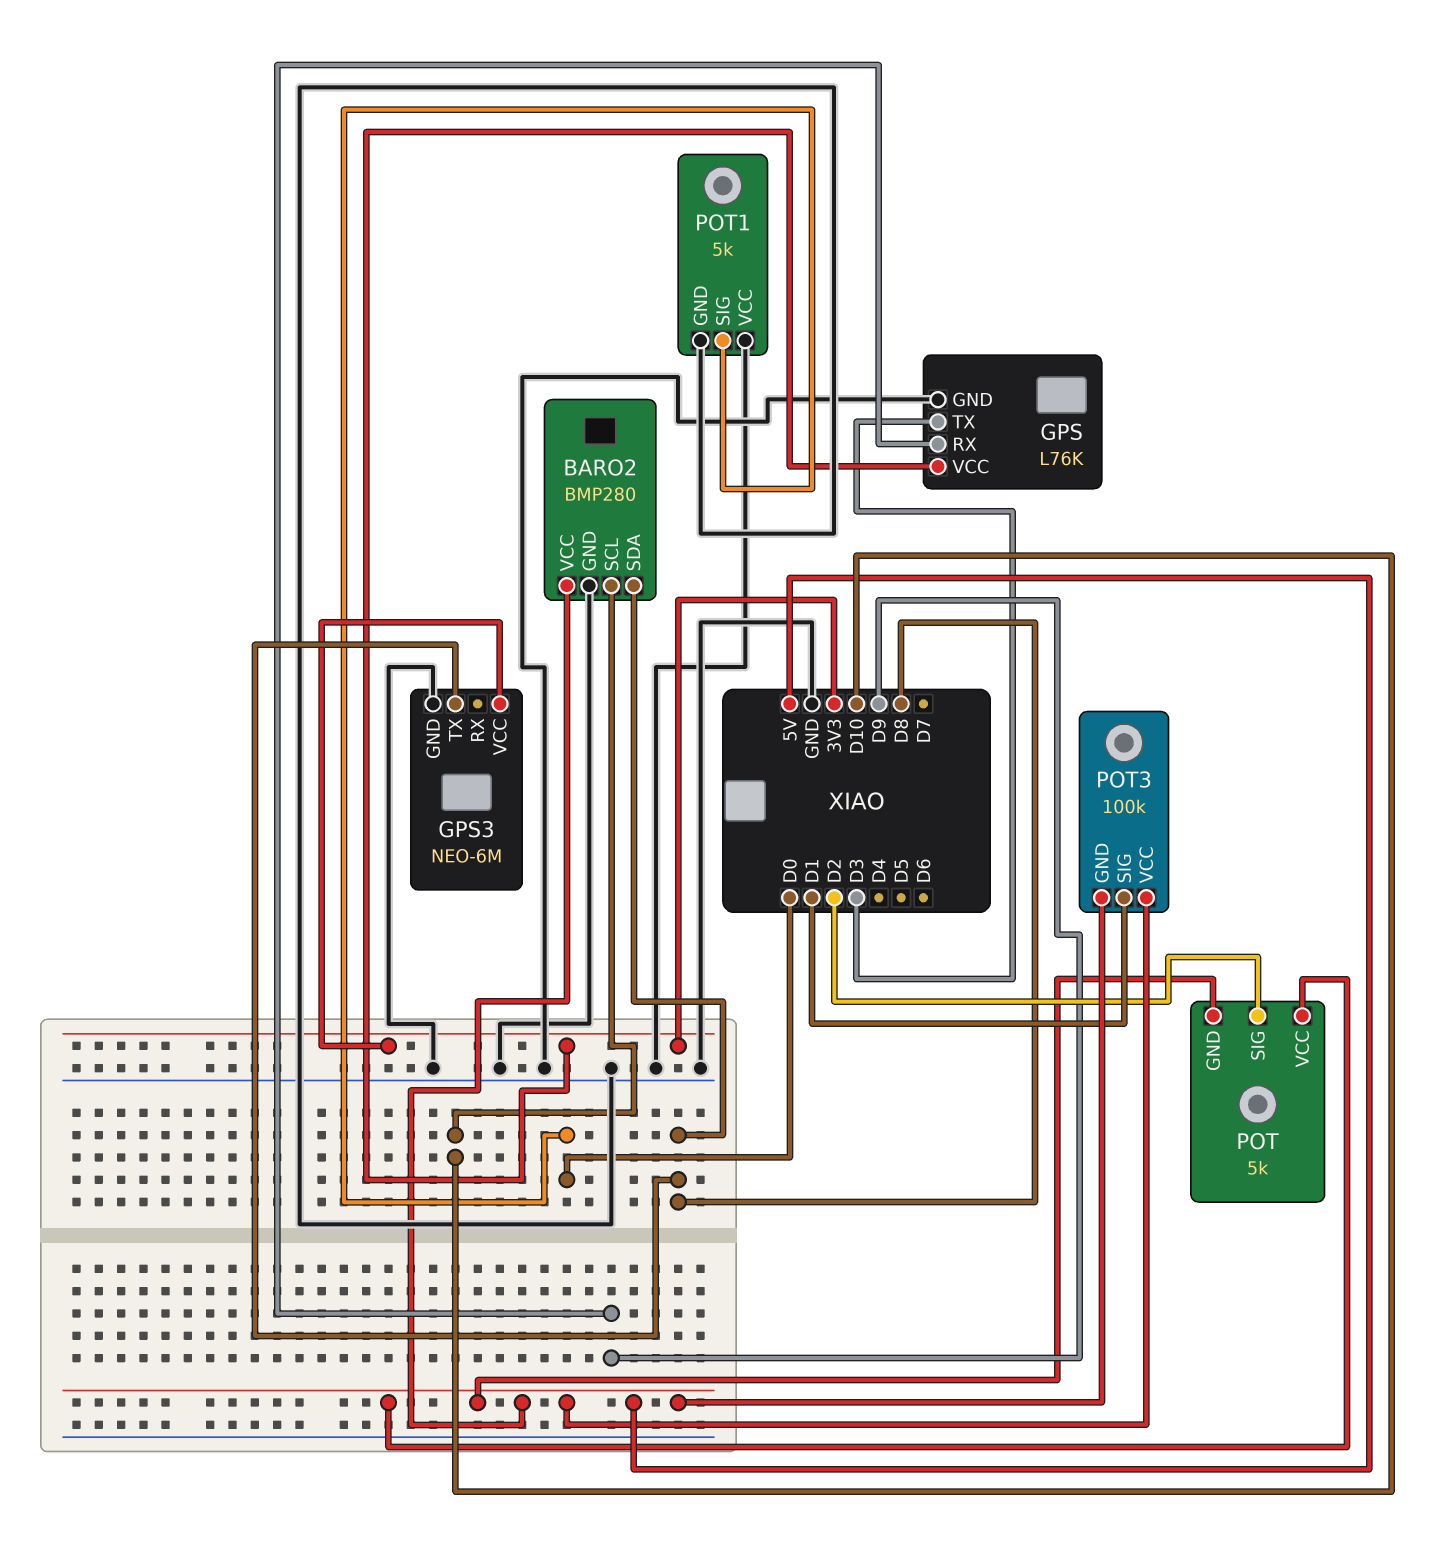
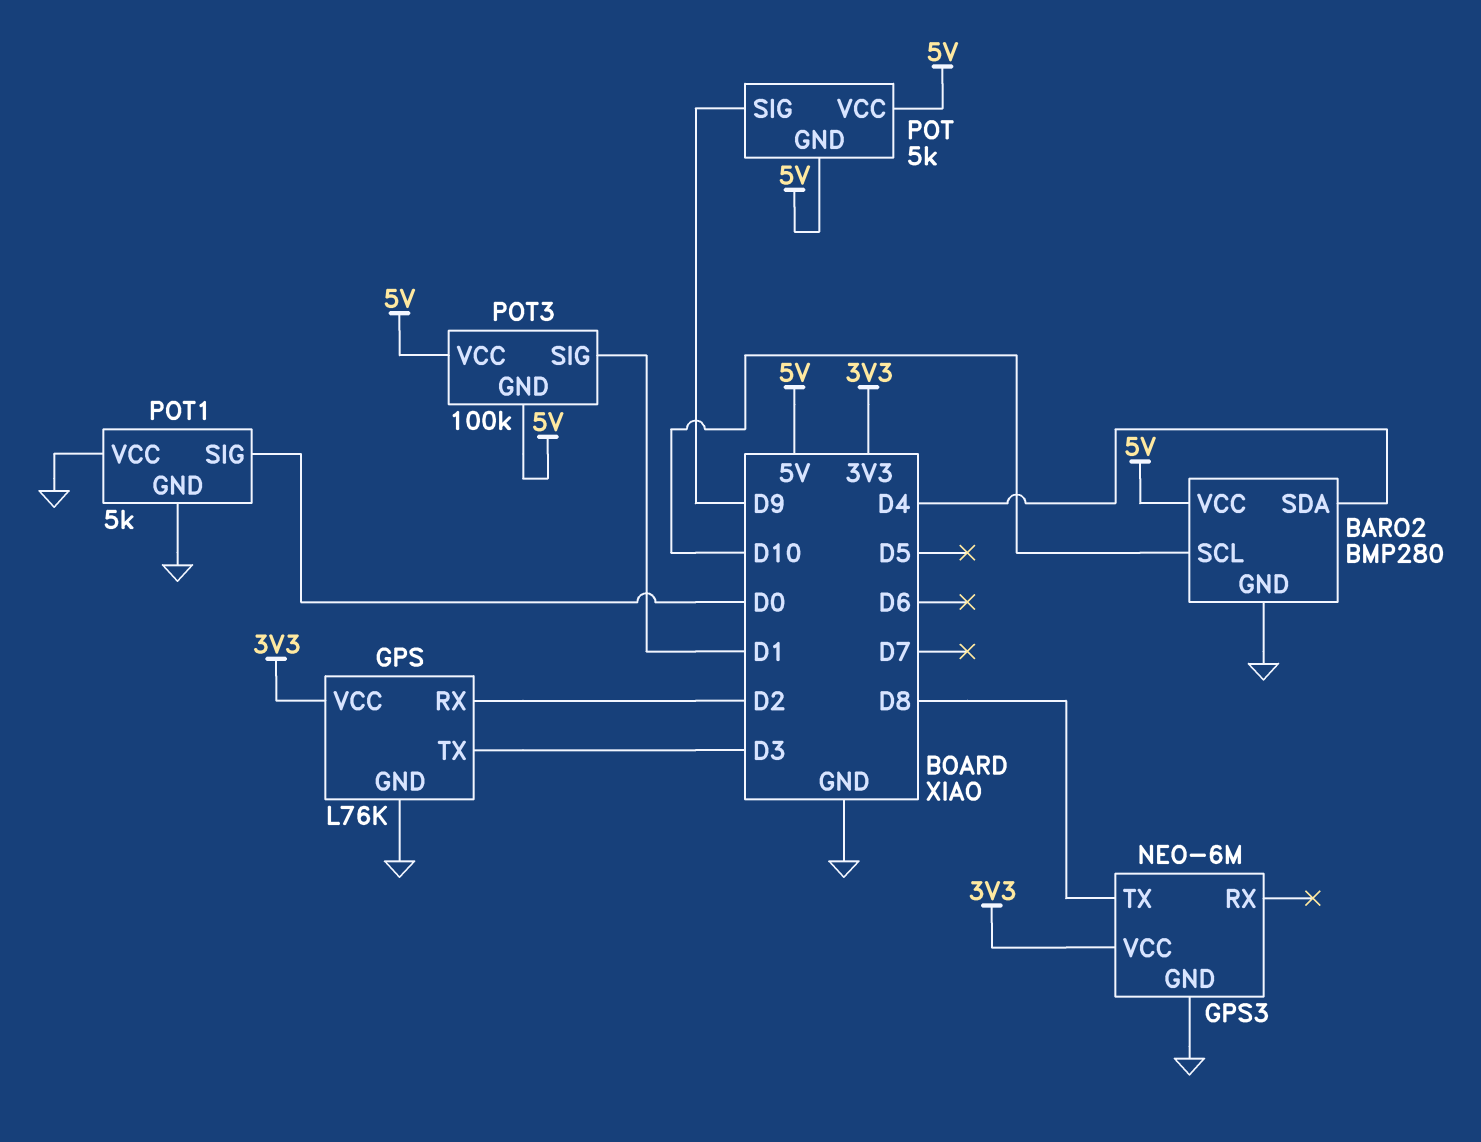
BARO2 pin SDA: D8 -> D4
GPS pin RX: D9 -> D2
POT pin SIG: D2 -> D9

